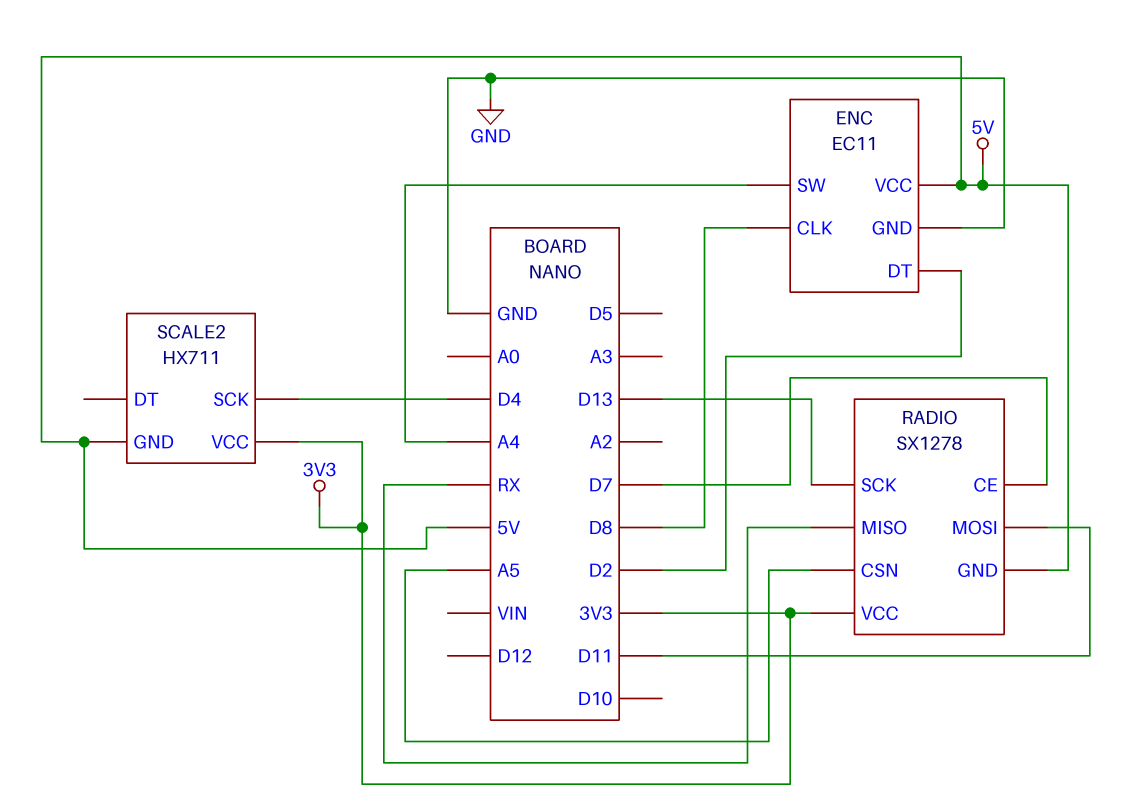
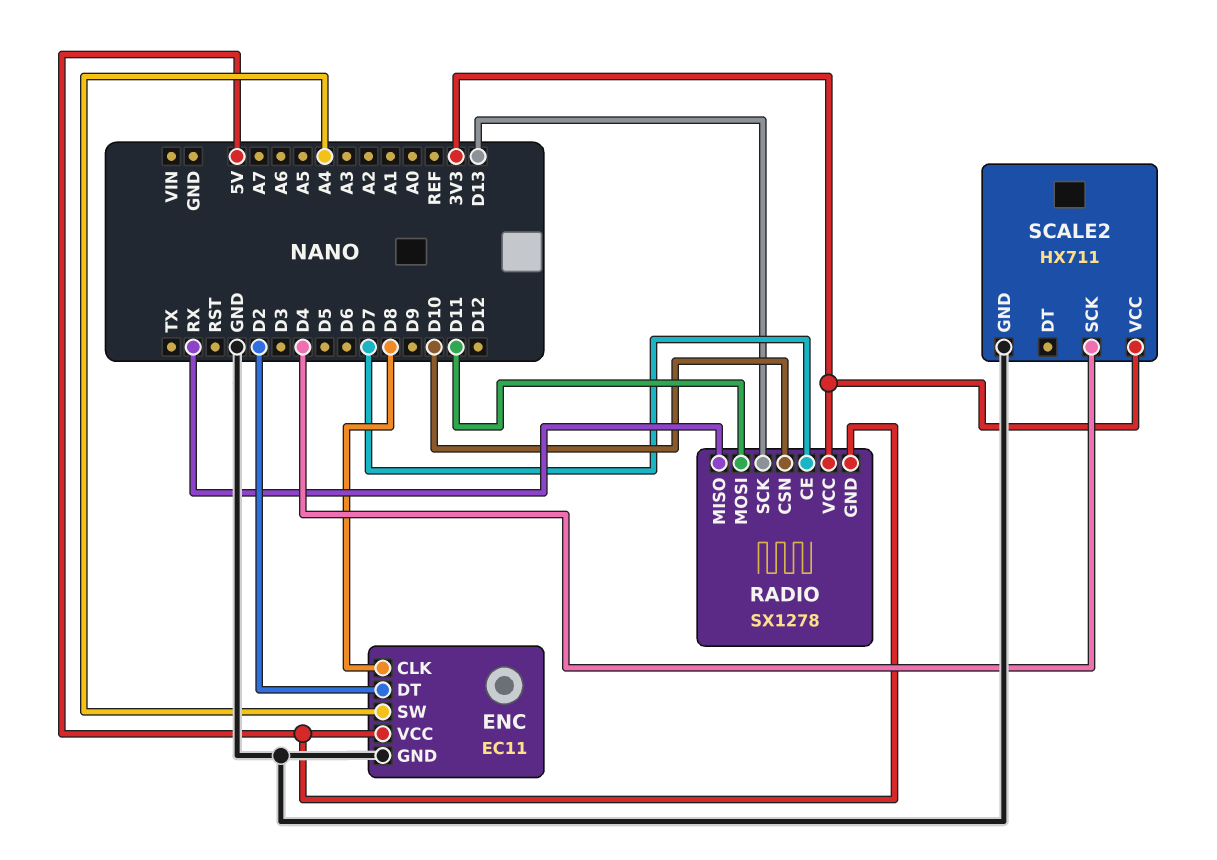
RADIO pin CSN: A5 -> D10
SCALE2 pin GND: 5V -> GND

